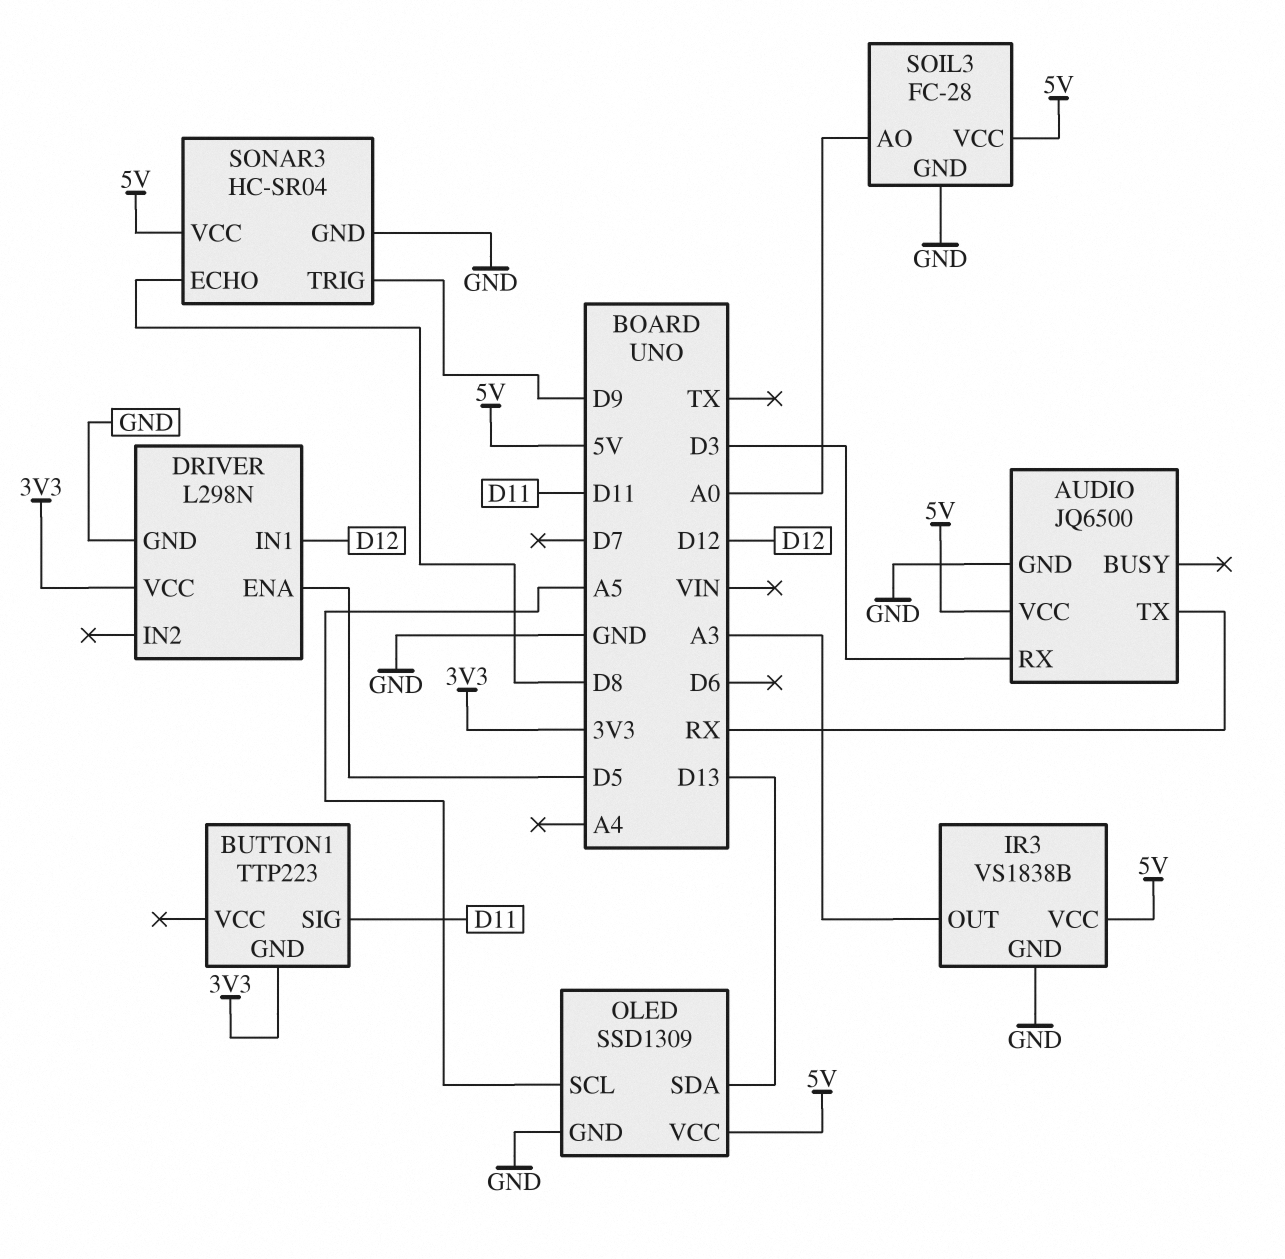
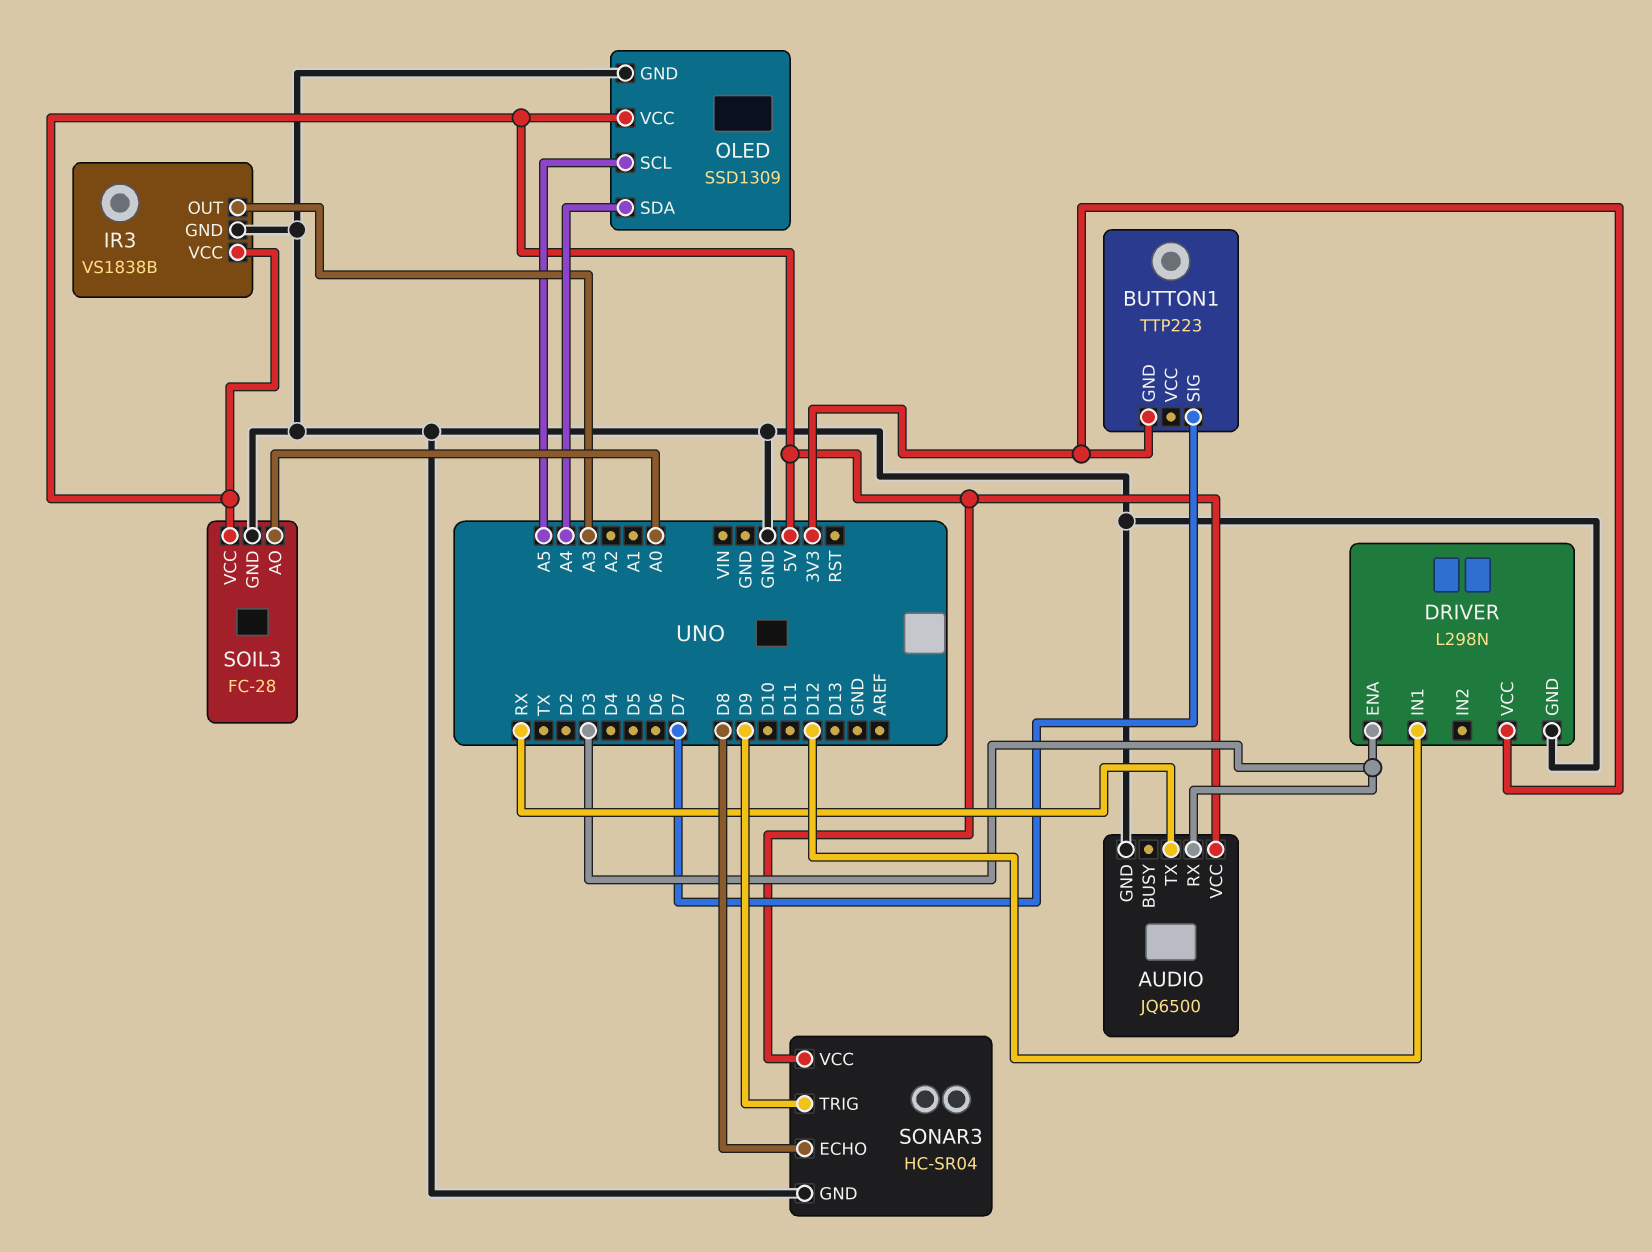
BUTTON1 pin SIG: D11 -> D7
DRIVER pin ENA: D5 -> D3
OLED pin SDA: D13 -> A4

